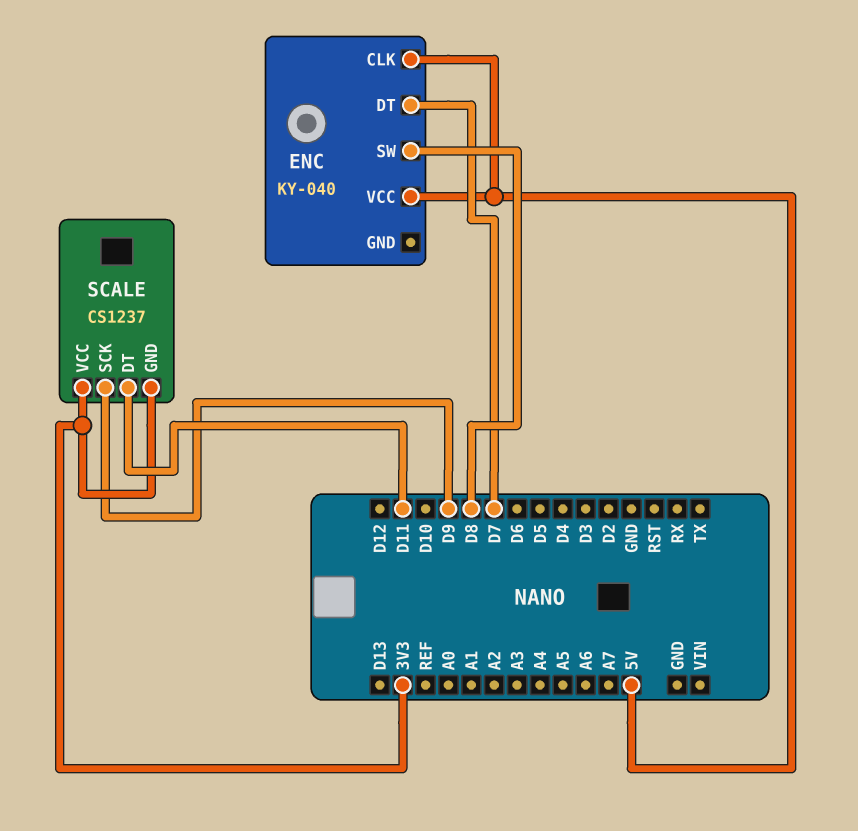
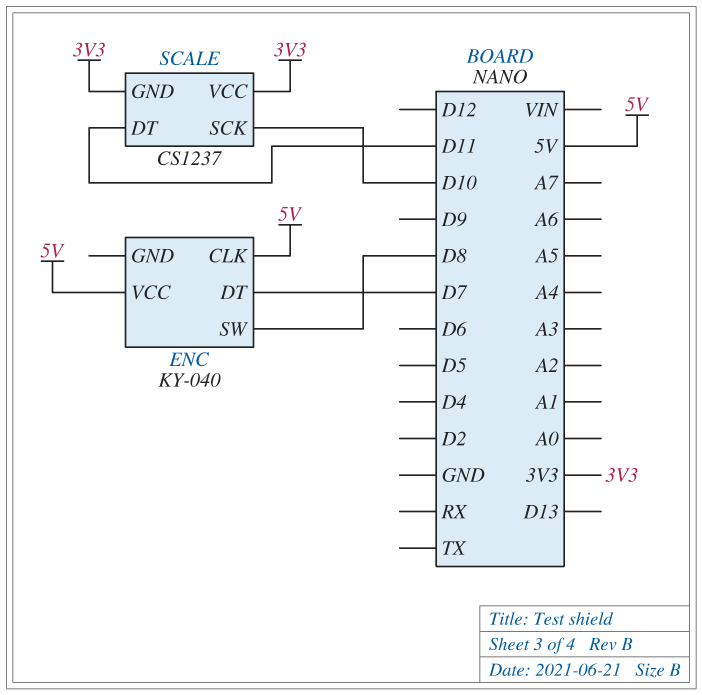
SCALE pin SCK: D9 -> D10

